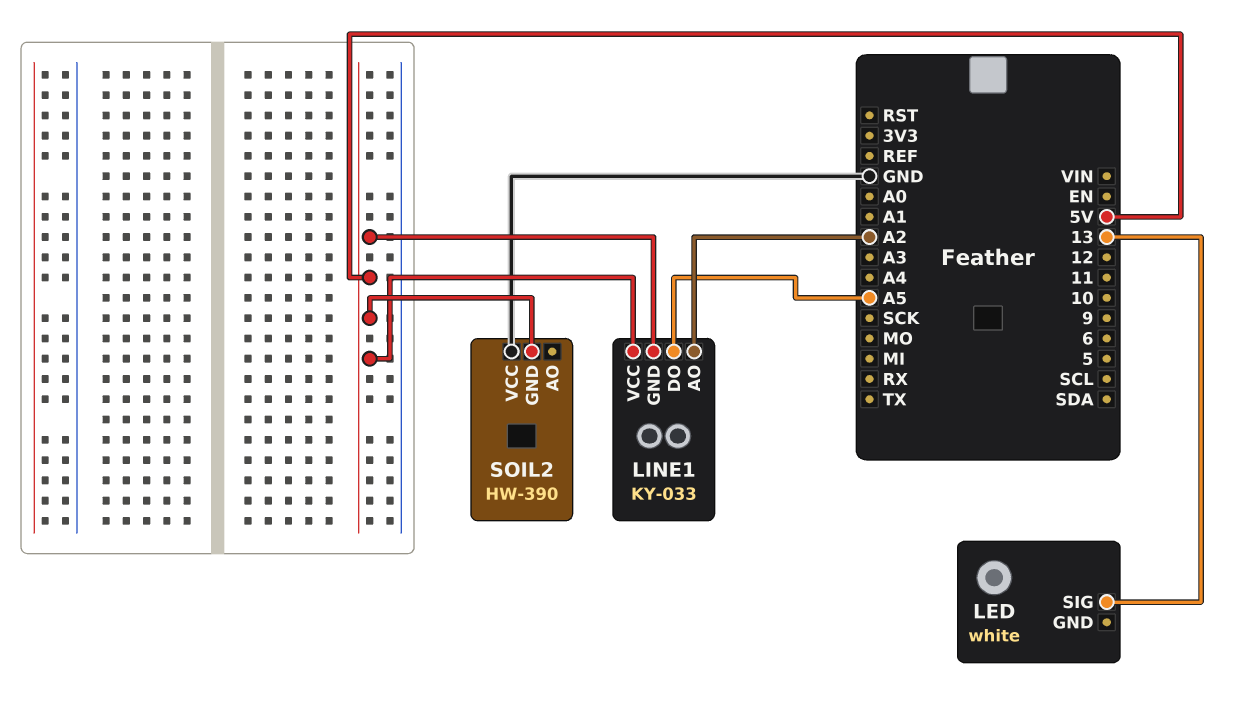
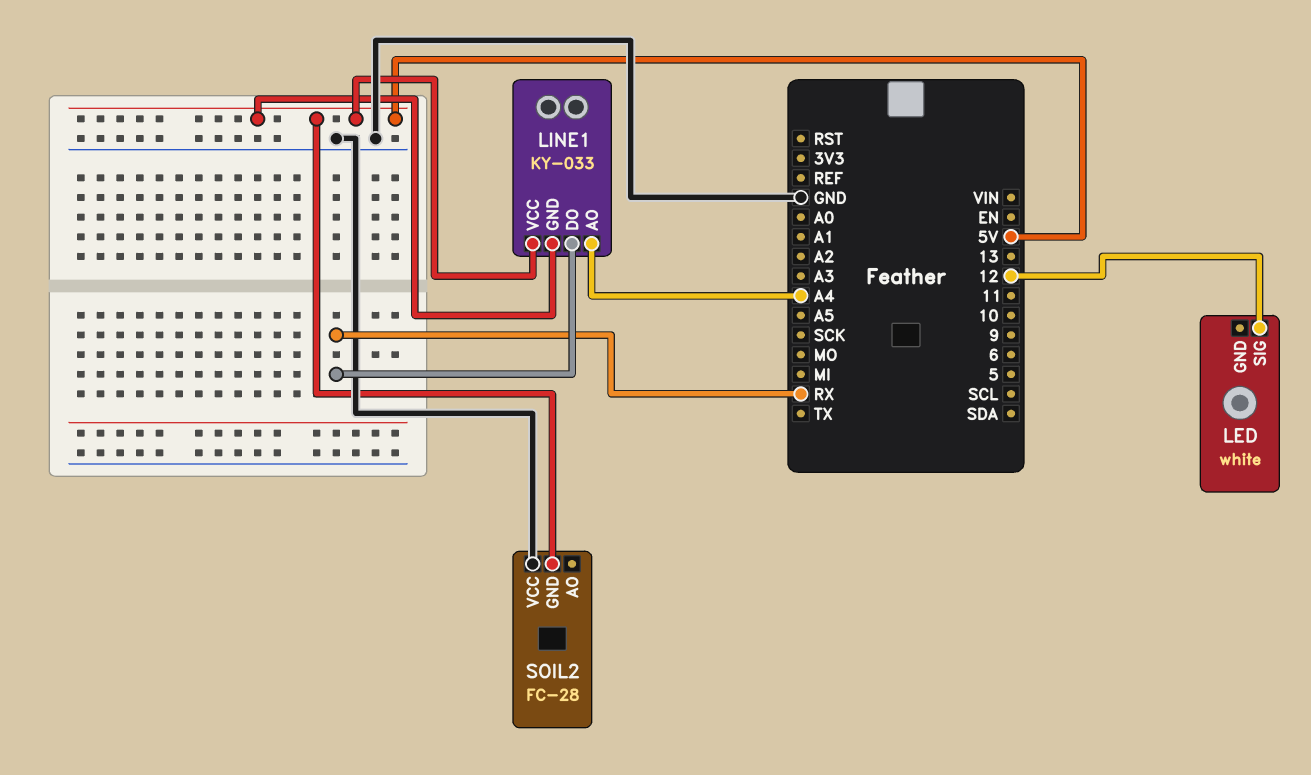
LED pin SIG: 13 -> 12
LINE1 pin AO: A2 -> A4
LINE1 pin DO: A5 -> RX
SOIL2: HW-390 -> FC-28

